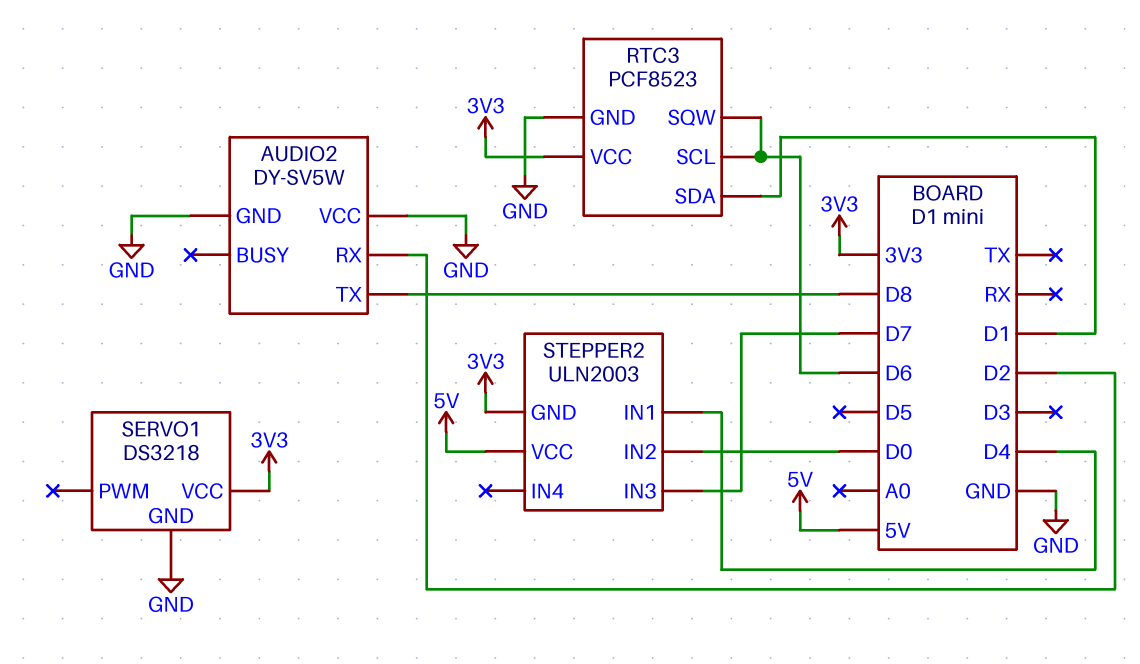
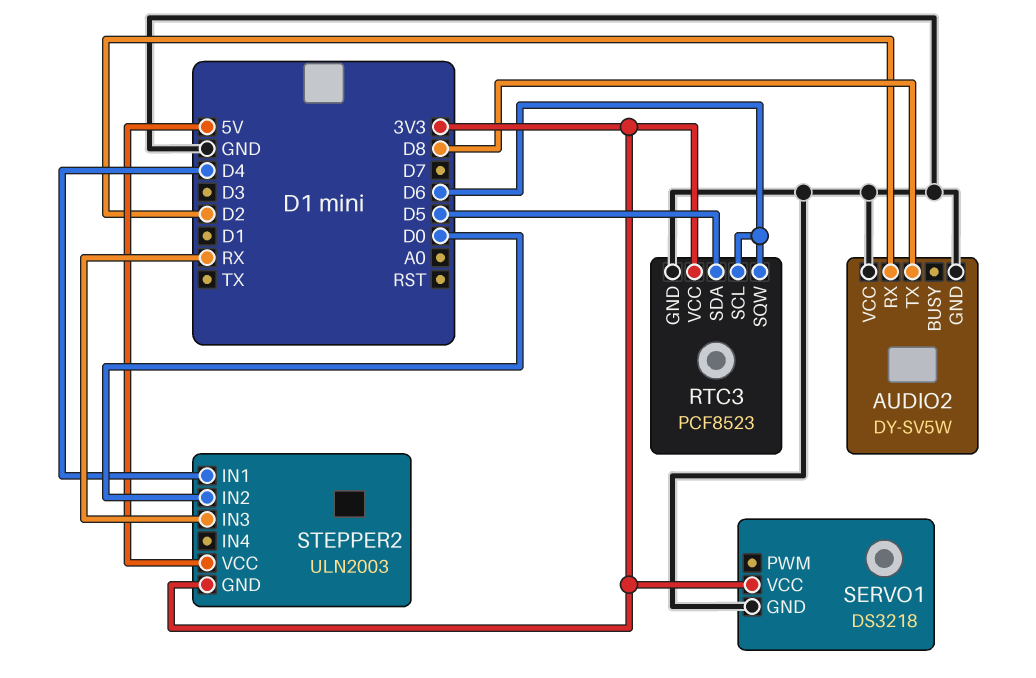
RTC3 pin SDA: D1 -> D5
STEPPER2 pin IN3: D7 -> RX

